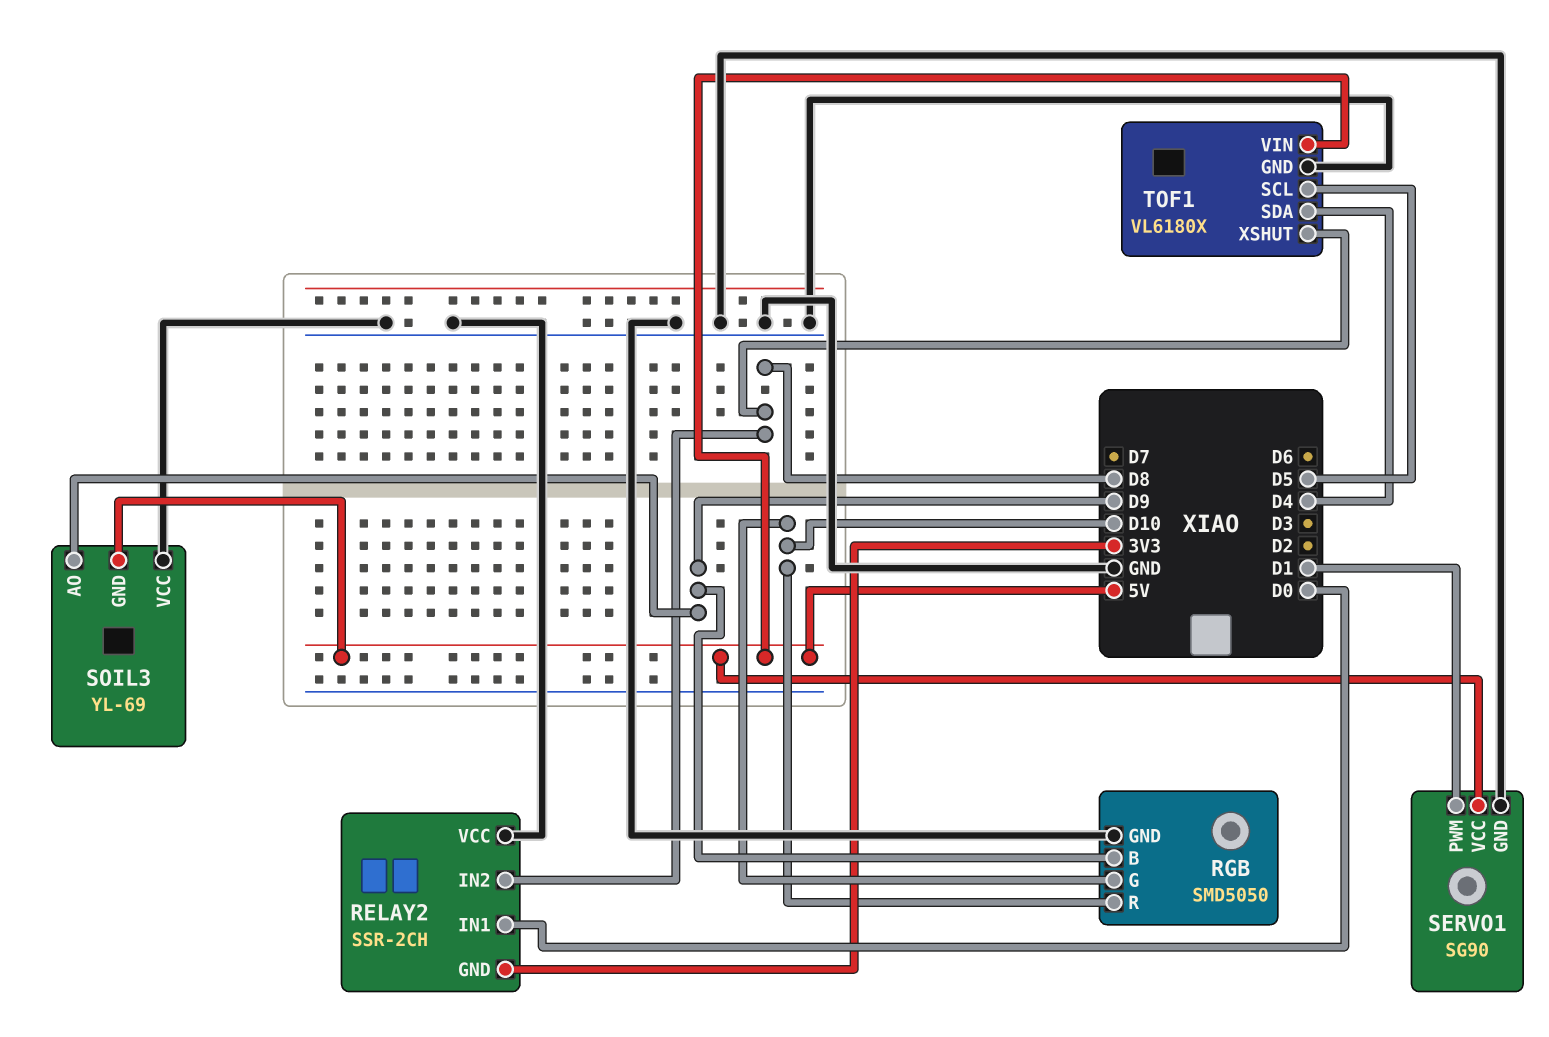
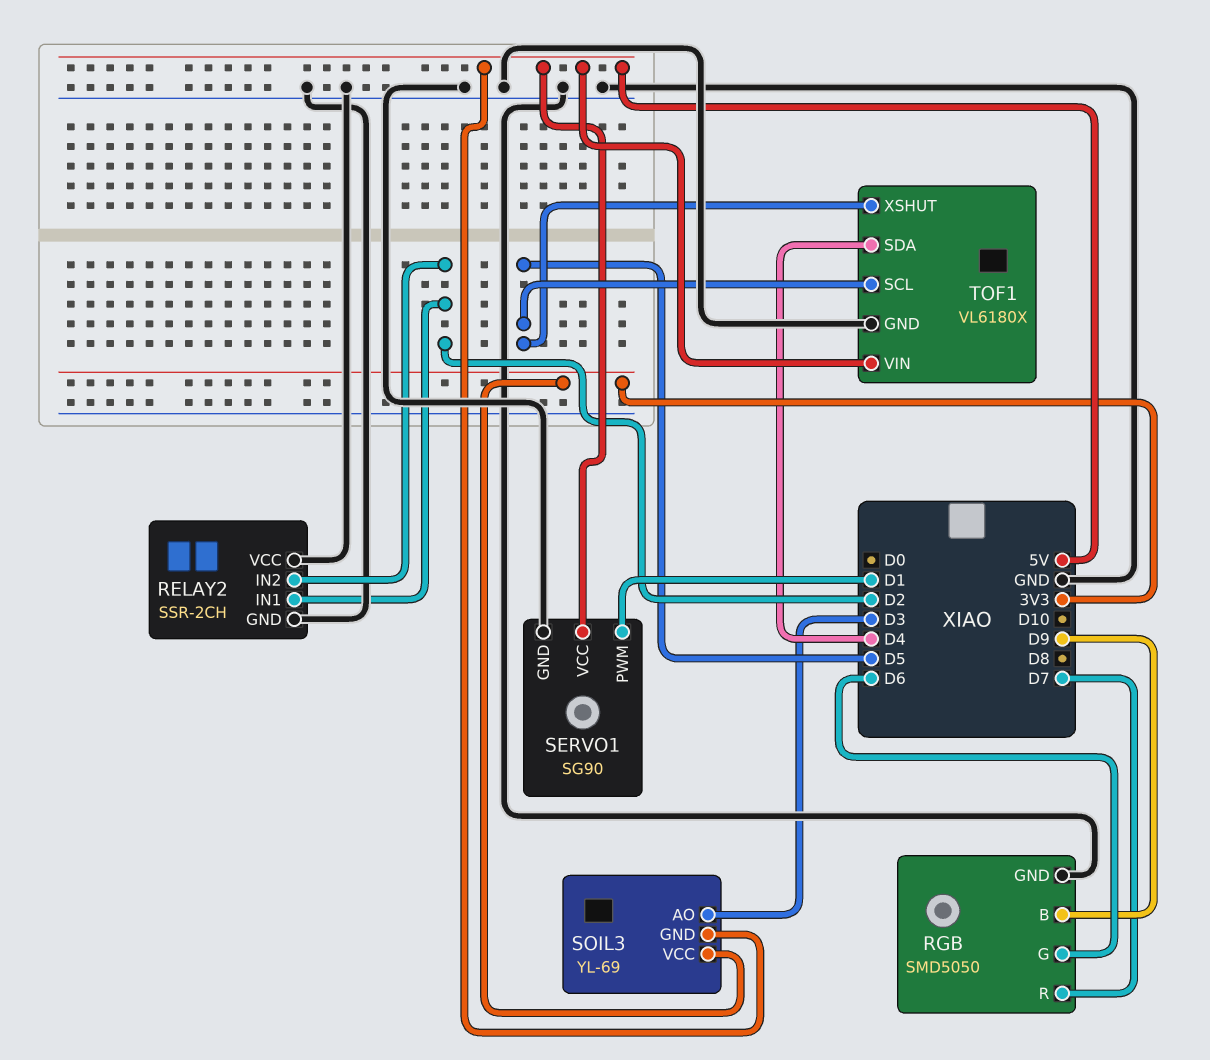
RELAY2 pin GND: 3V3 -> GND
RELAY2 pin IN1: D0 -> D2
RELAY2 pin IN2: D8 -> D2
RGB pin G: D10 -> D6
RGB pin R: D10 -> D7
SOIL3 pin AO: D9 -> D3
SOIL3 pin VCC: GND -> 3V3
TOF1 pin XSHUT: D8 -> D5

